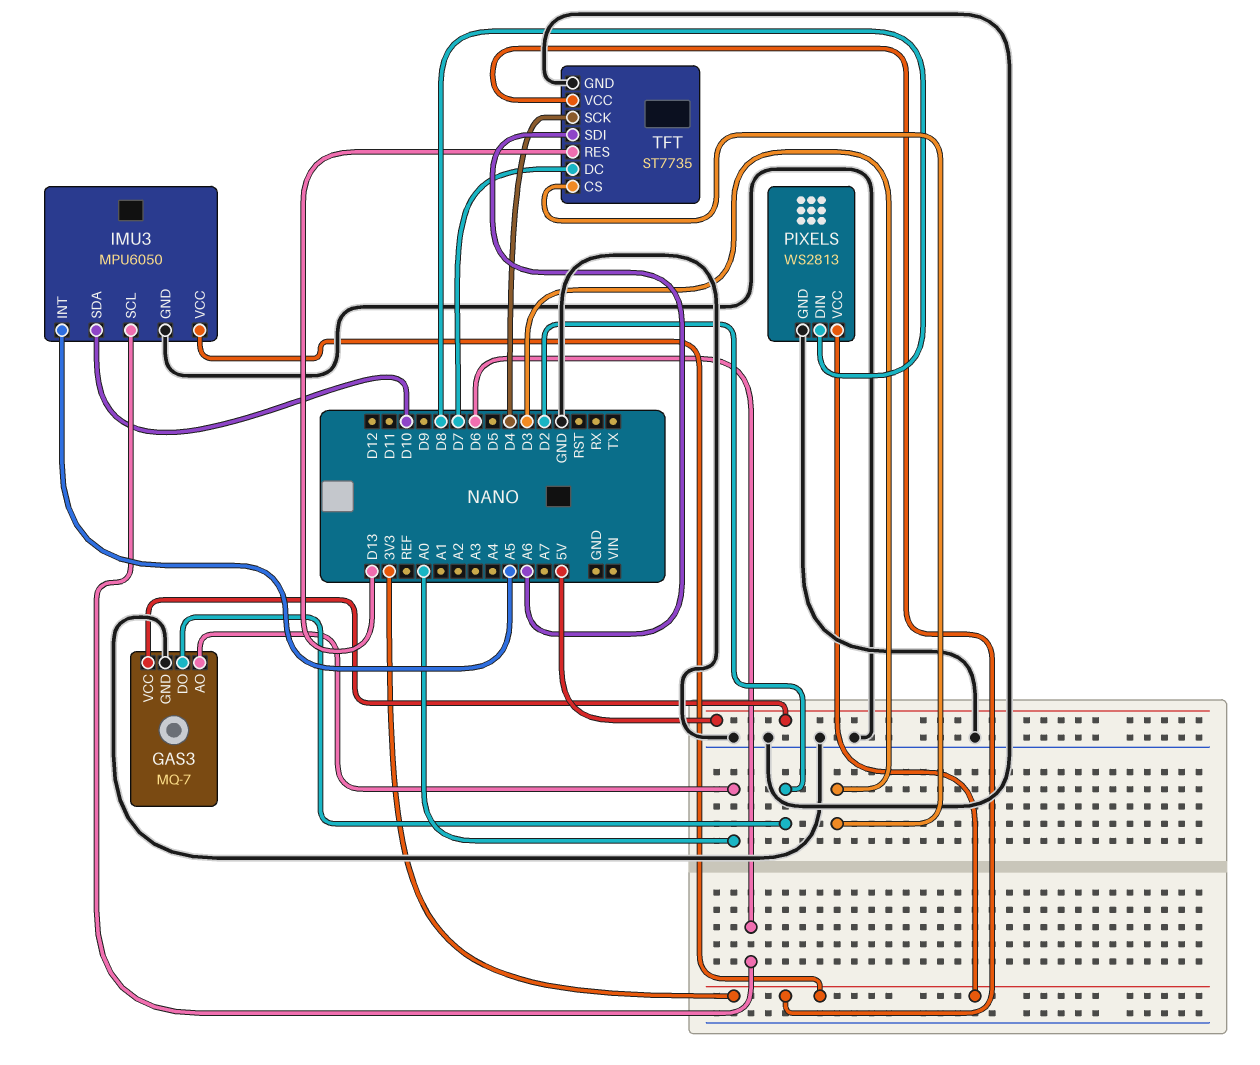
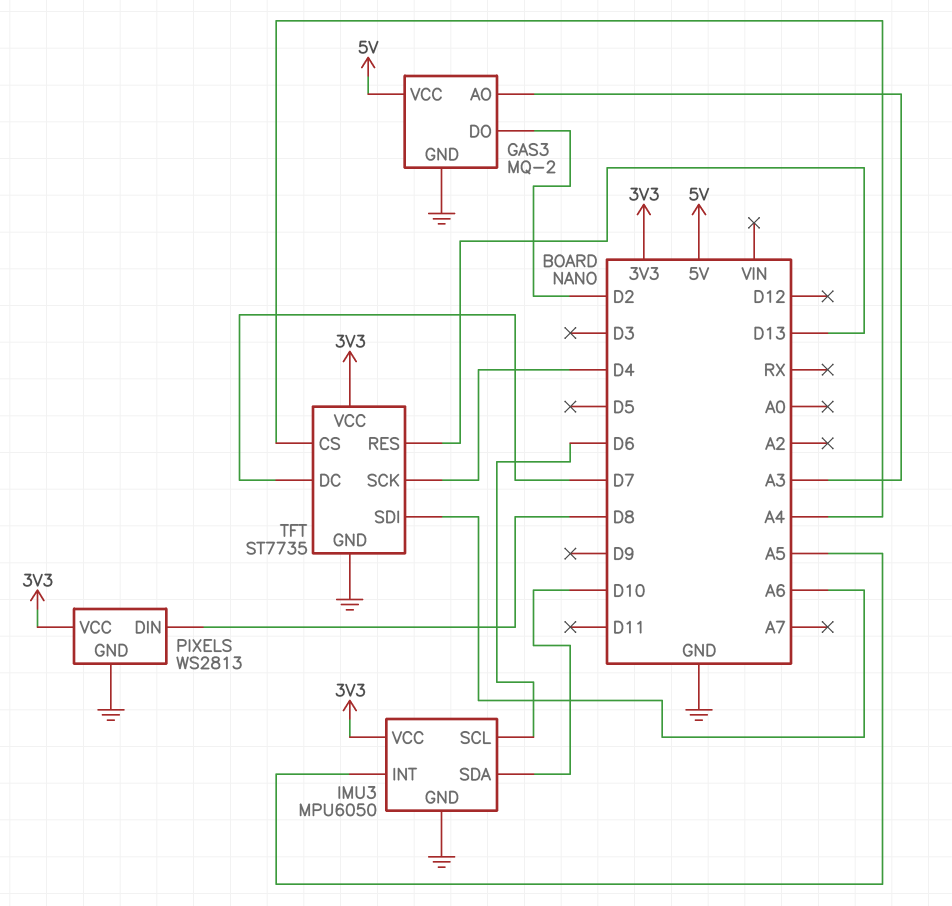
GAS3: MQ-7 -> MQ-2
GAS3 pin AO: A0 -> A3
TFT pin CS: D3 -> A4

